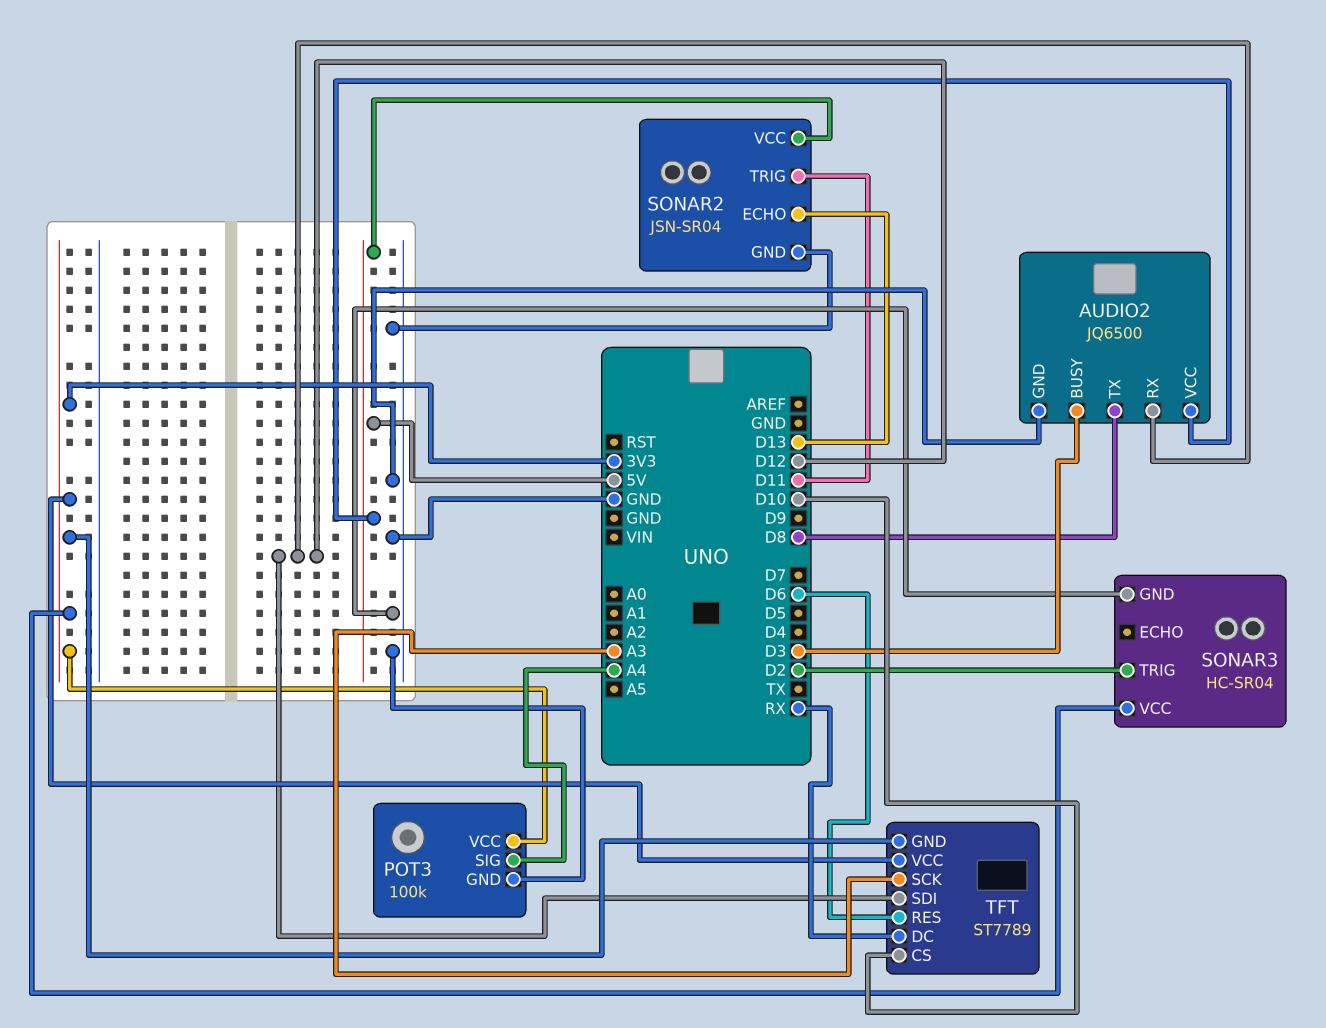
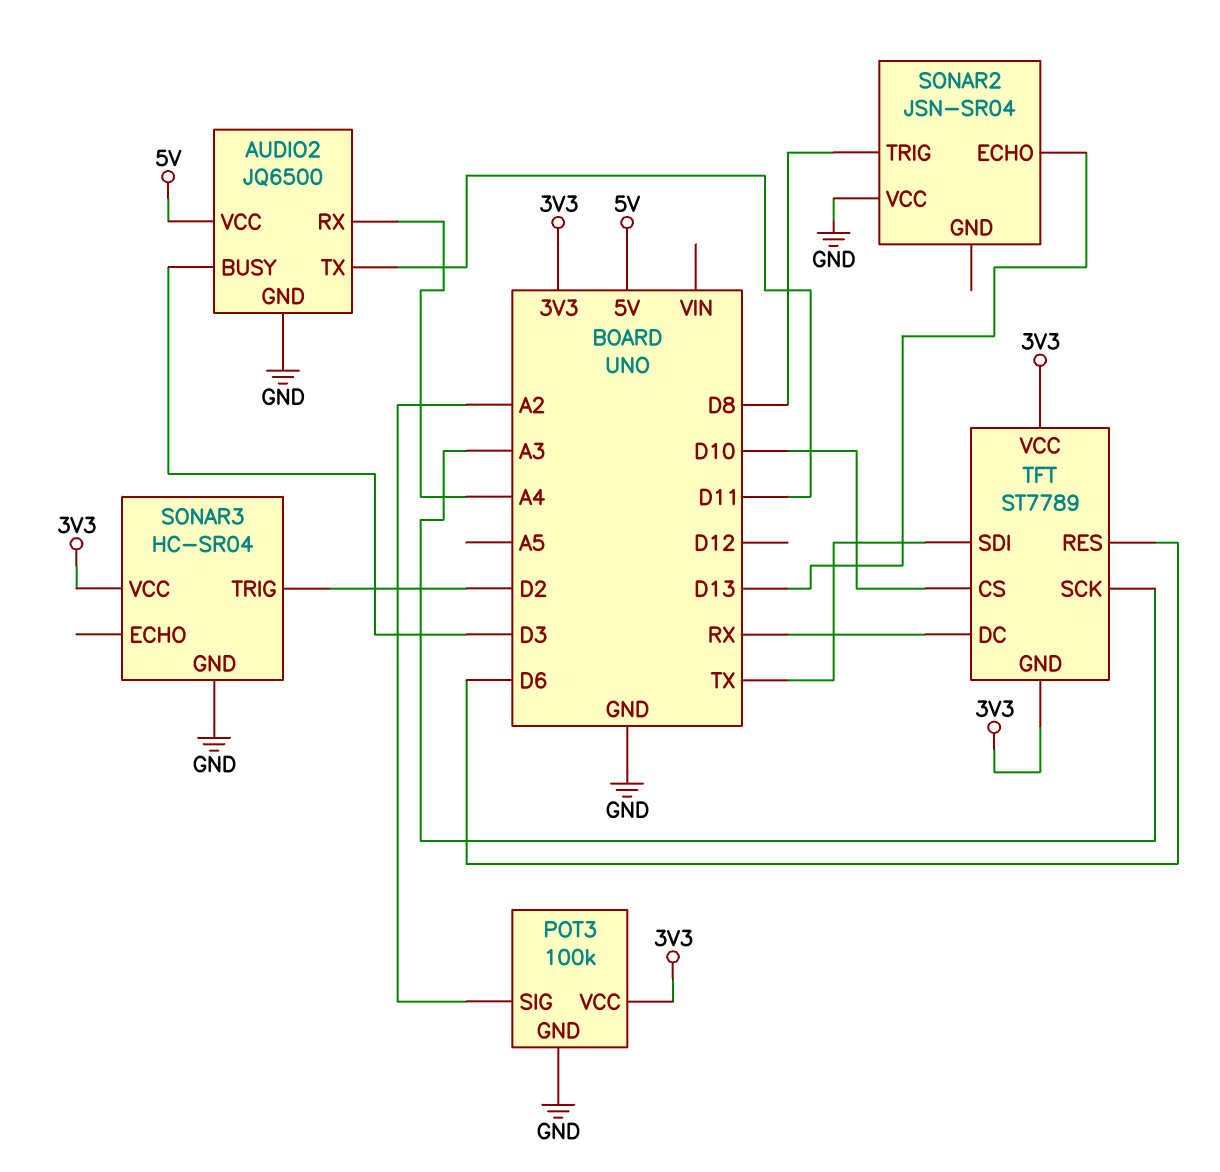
AUDIO2 pin RX: D12 -> A4
AUDIO2 pin TX: D8 -> D11
POT3 pin SIG: A4 -> A2
SONAR2 pin GND: GND -> none
SONAR2 pin TRIG: D11 -> D8
SONAR2 pin VCC: 5V -> GND
TFT pin SDI: D12 -> TX

